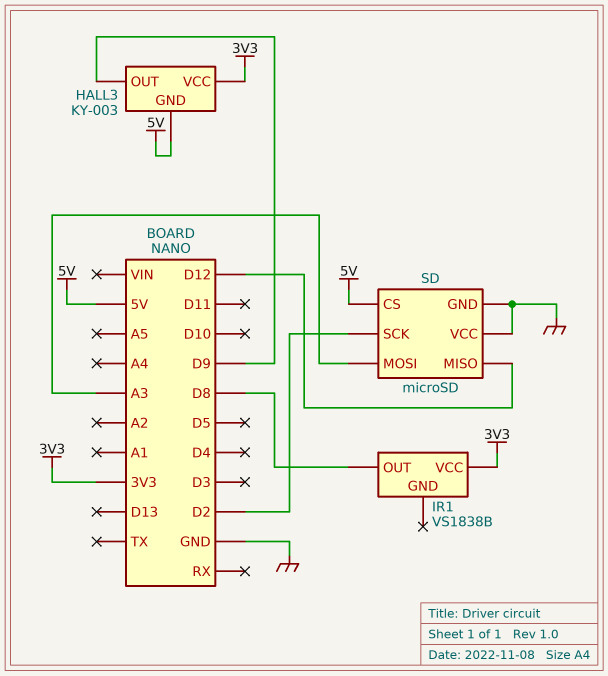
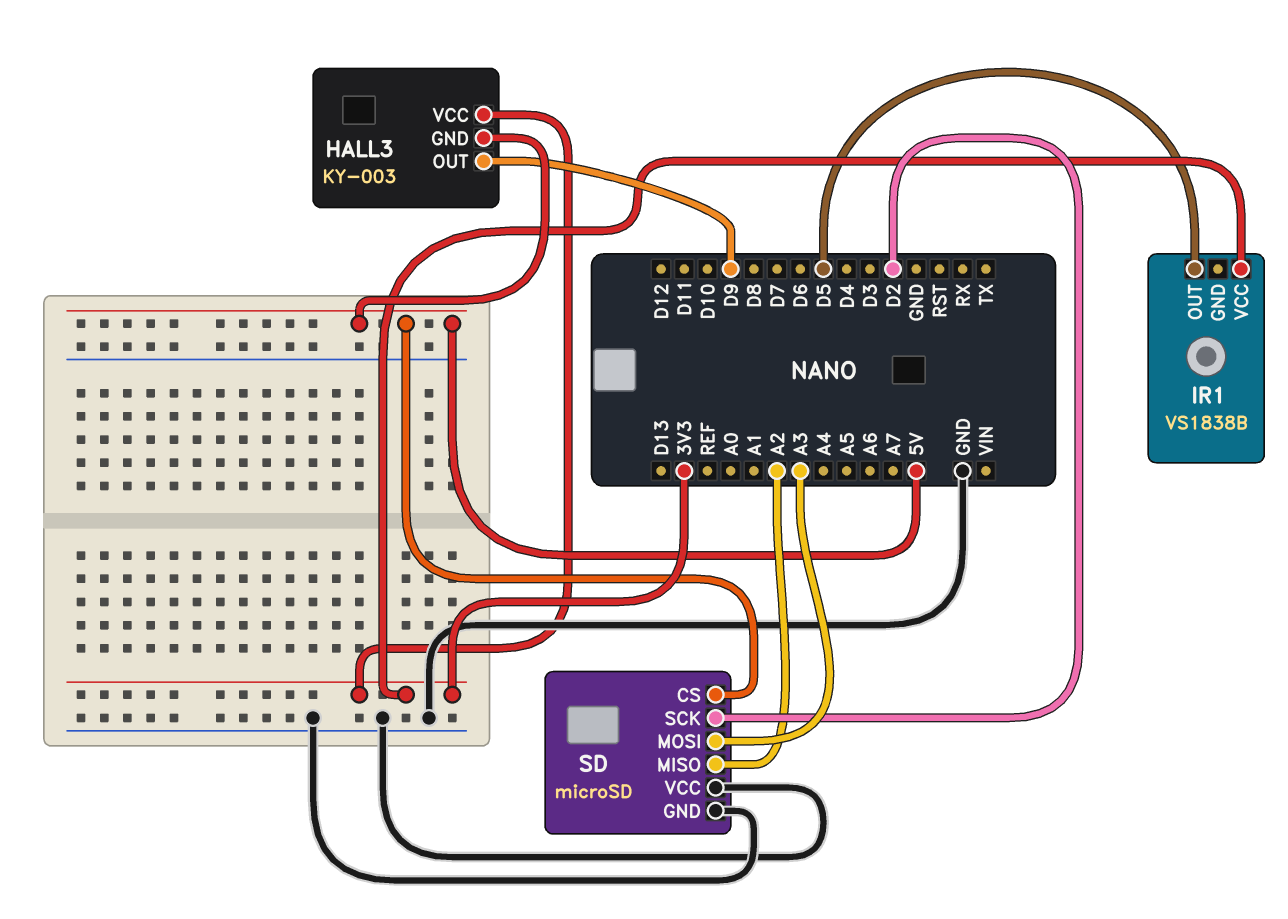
IR1 pin OUT: D8 -> D5
SD pin MISO: D12 -> A2

